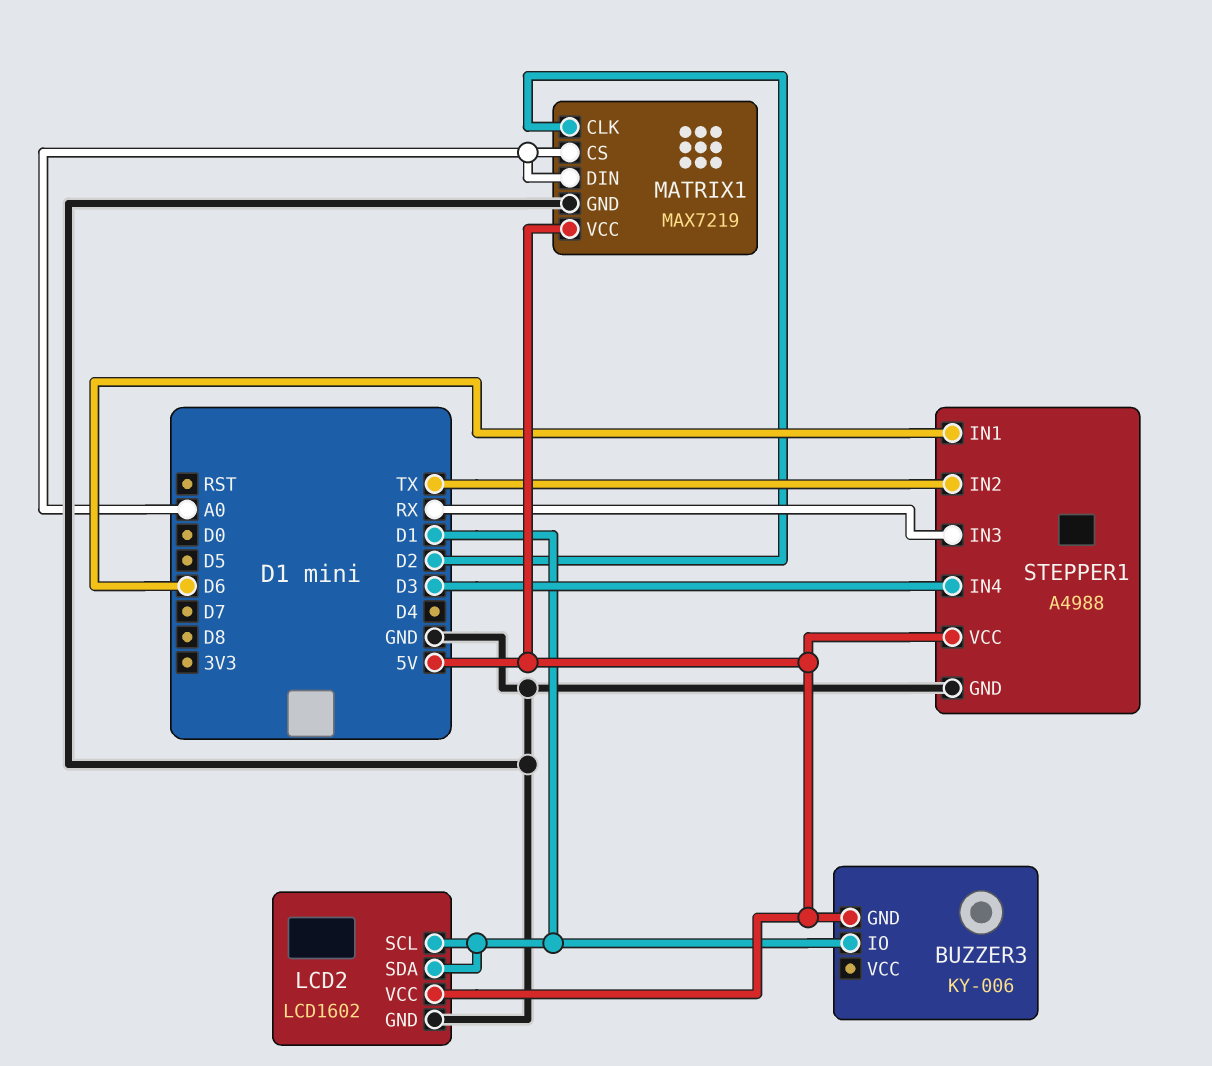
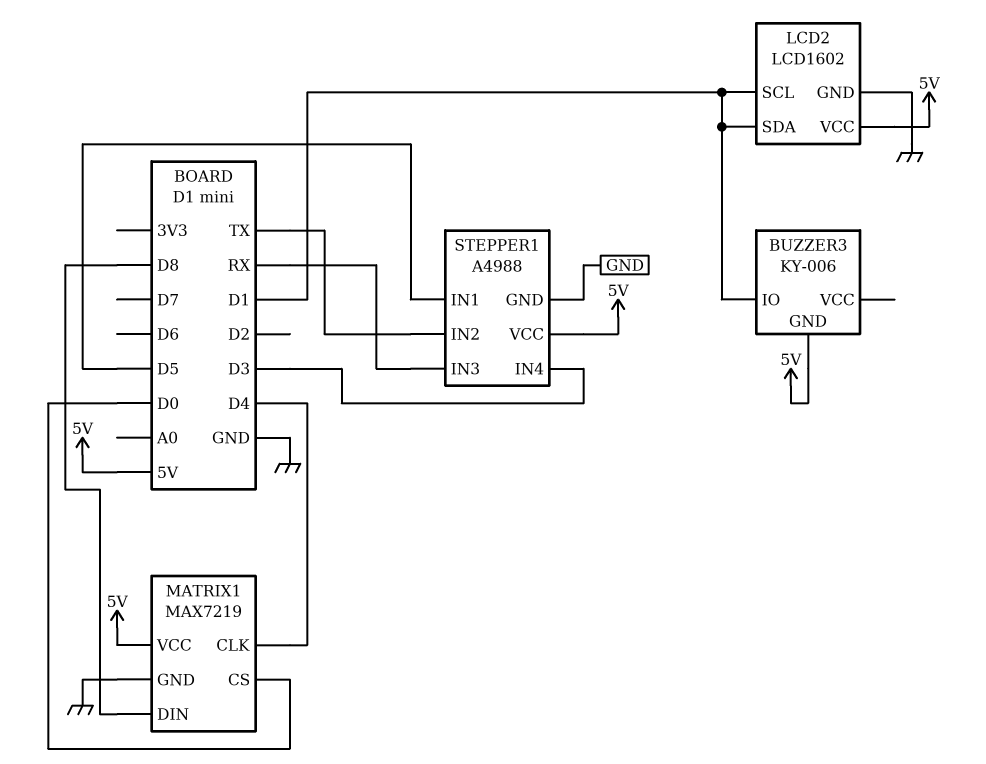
MATRIX1 pin CLK: D2 -> D4
MATRIX1 pin CS: A0 -> D0
MATRIX1 pin DIN: A0 -> D8
STEPPER1 pin IN1: D6 -> D5

